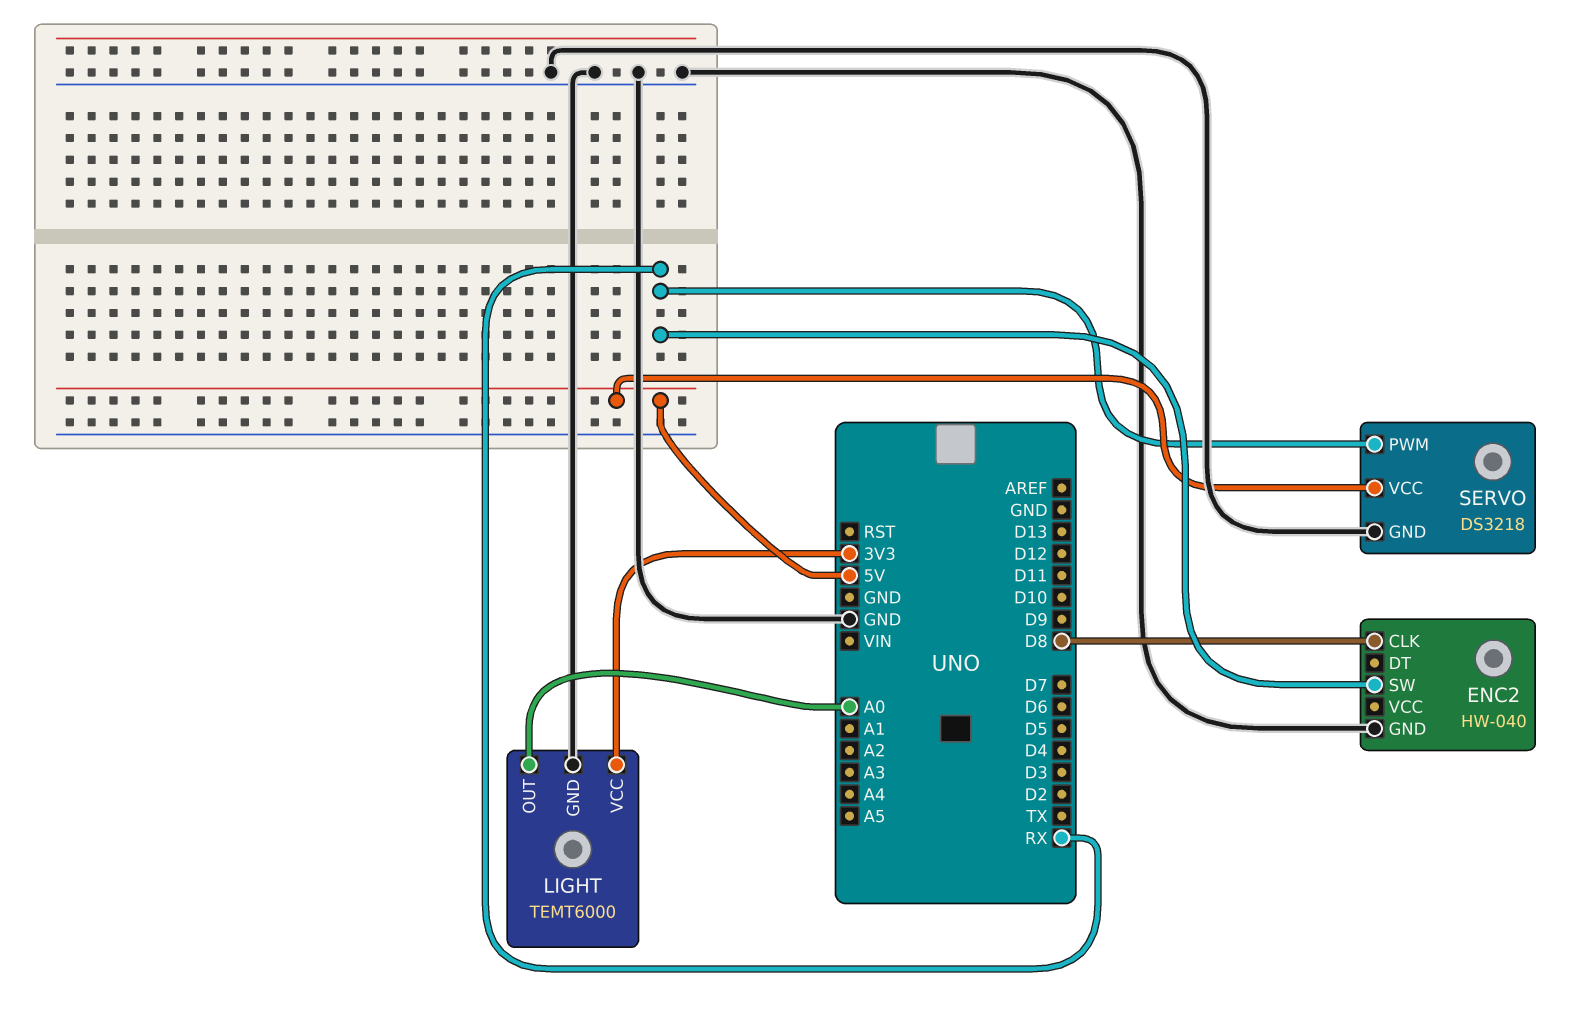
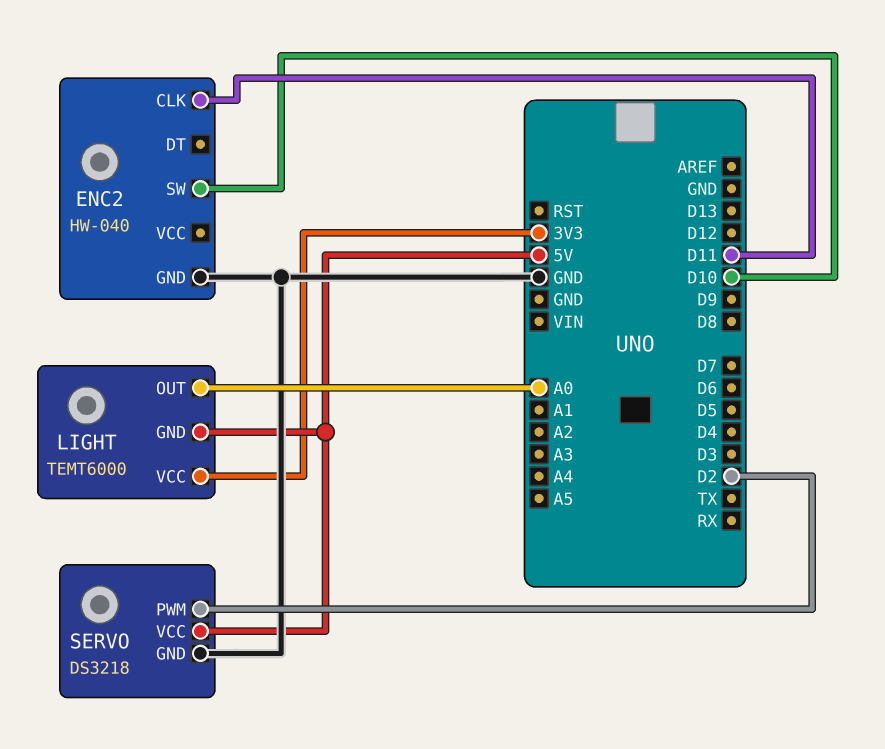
ENC2 pin CLK: D8 -> D11
ENC2 pin SW: RX -> D10
LIGHT pin GND: GND -> 5V
SERVO pin PWM: RX -> D2

